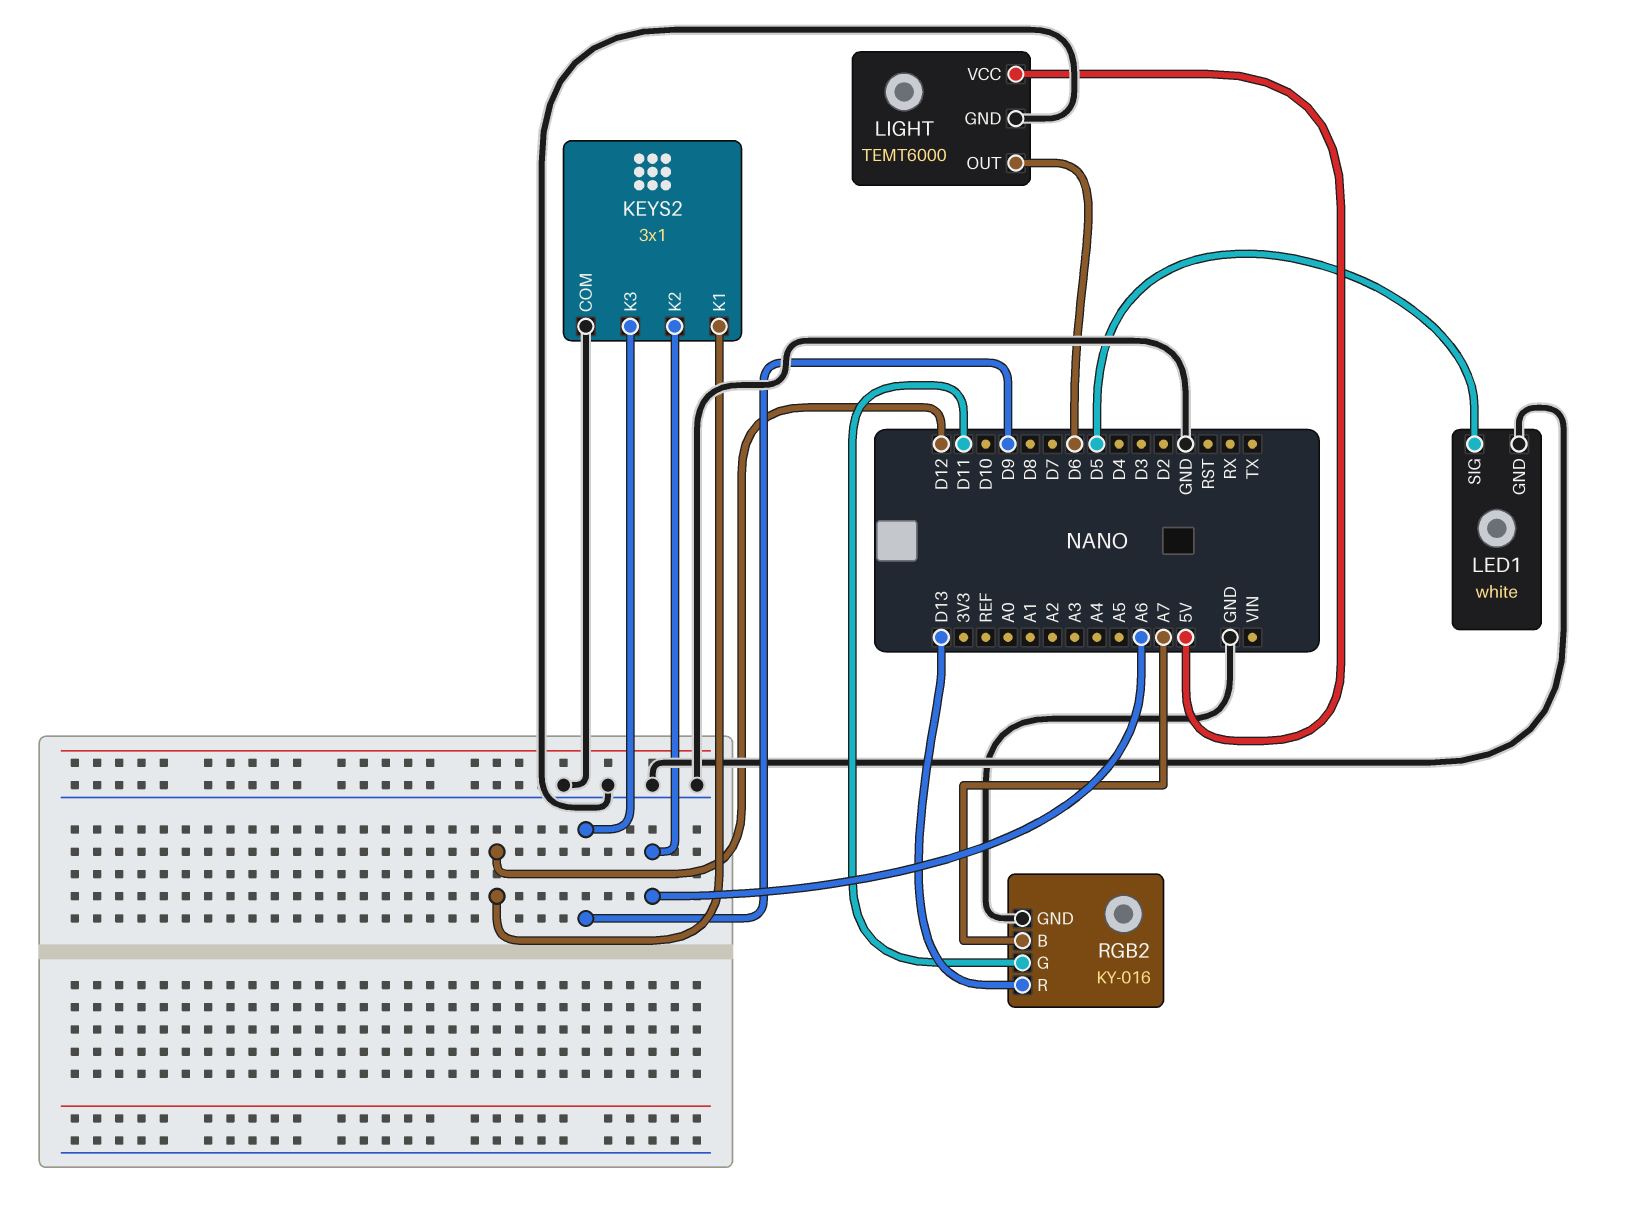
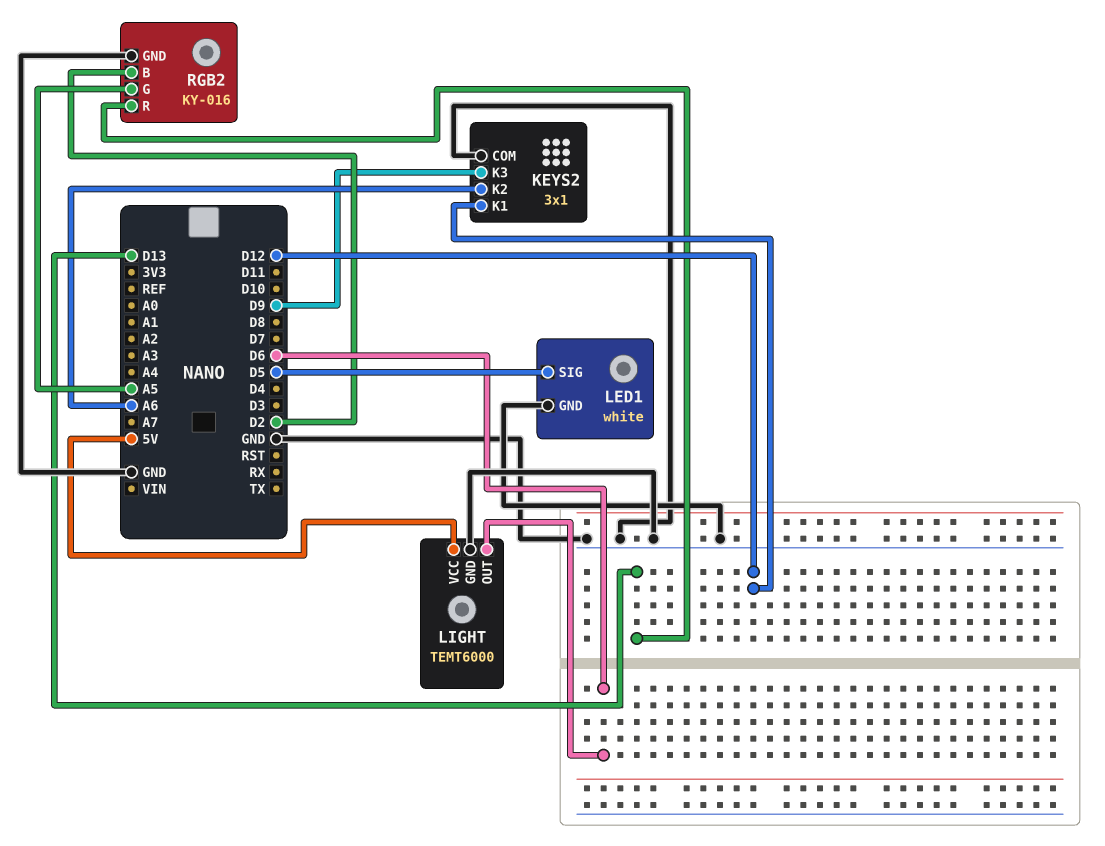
RGB2 pin B: A7 -> D2
RGB2 pin G: D11 -> A5

